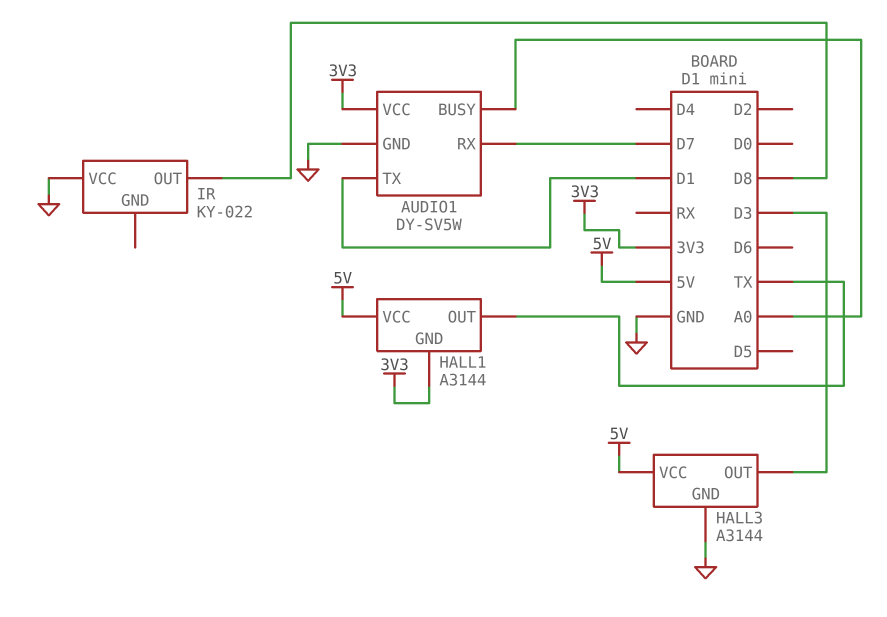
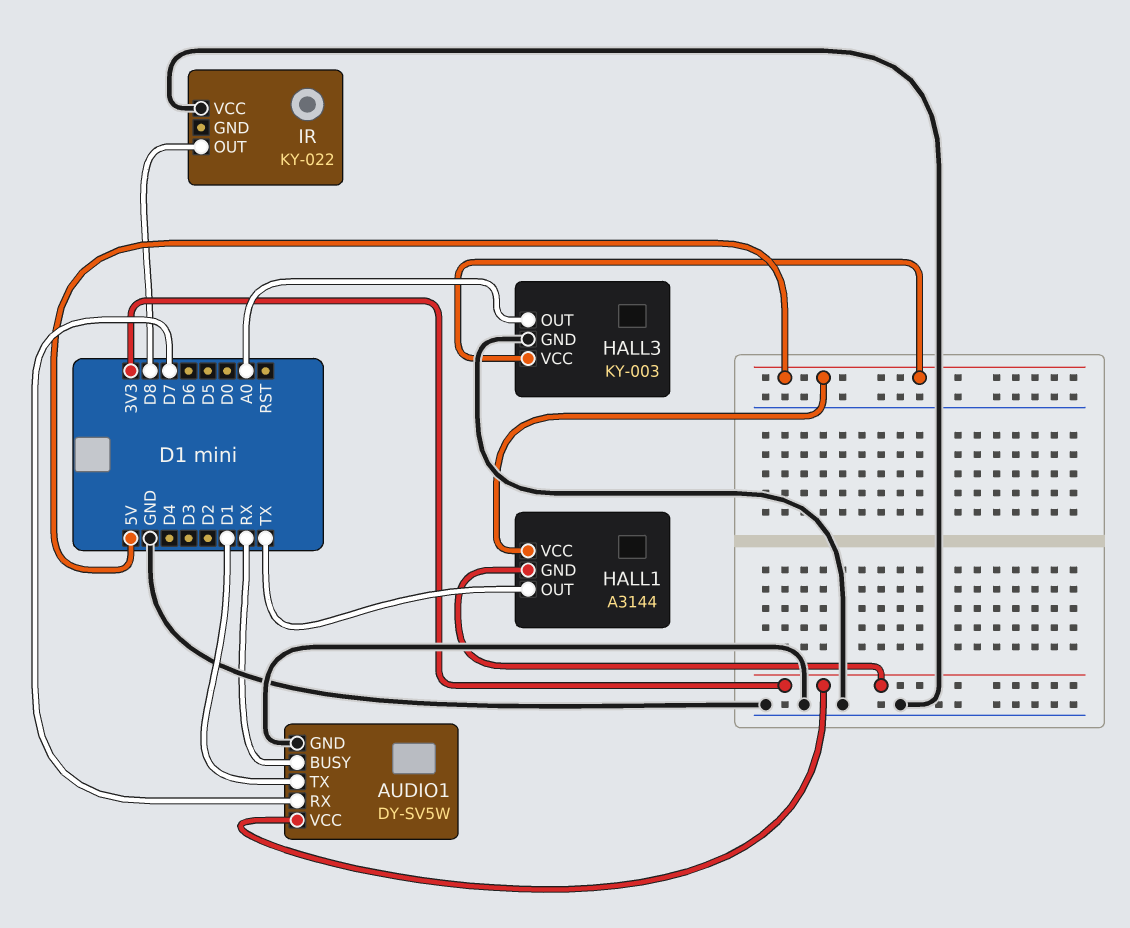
AUDIO1 pin BUSY: A0 -> RX
HALL3: A3144 -> KY-003
HALL3 pin OUT: D3 -> A0

